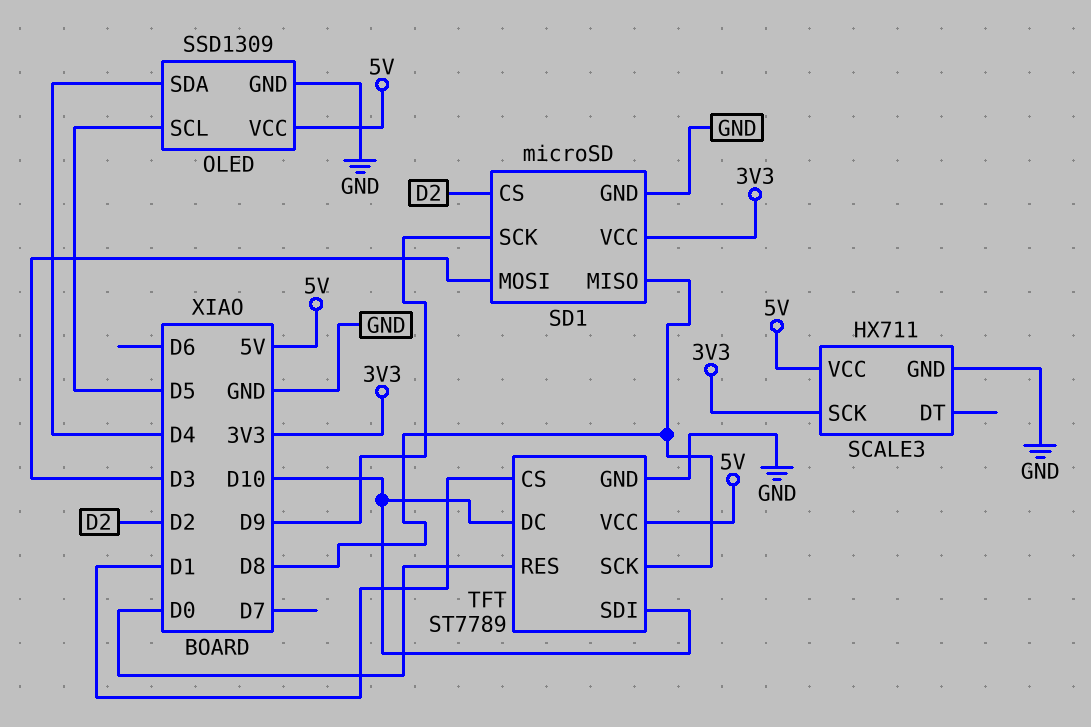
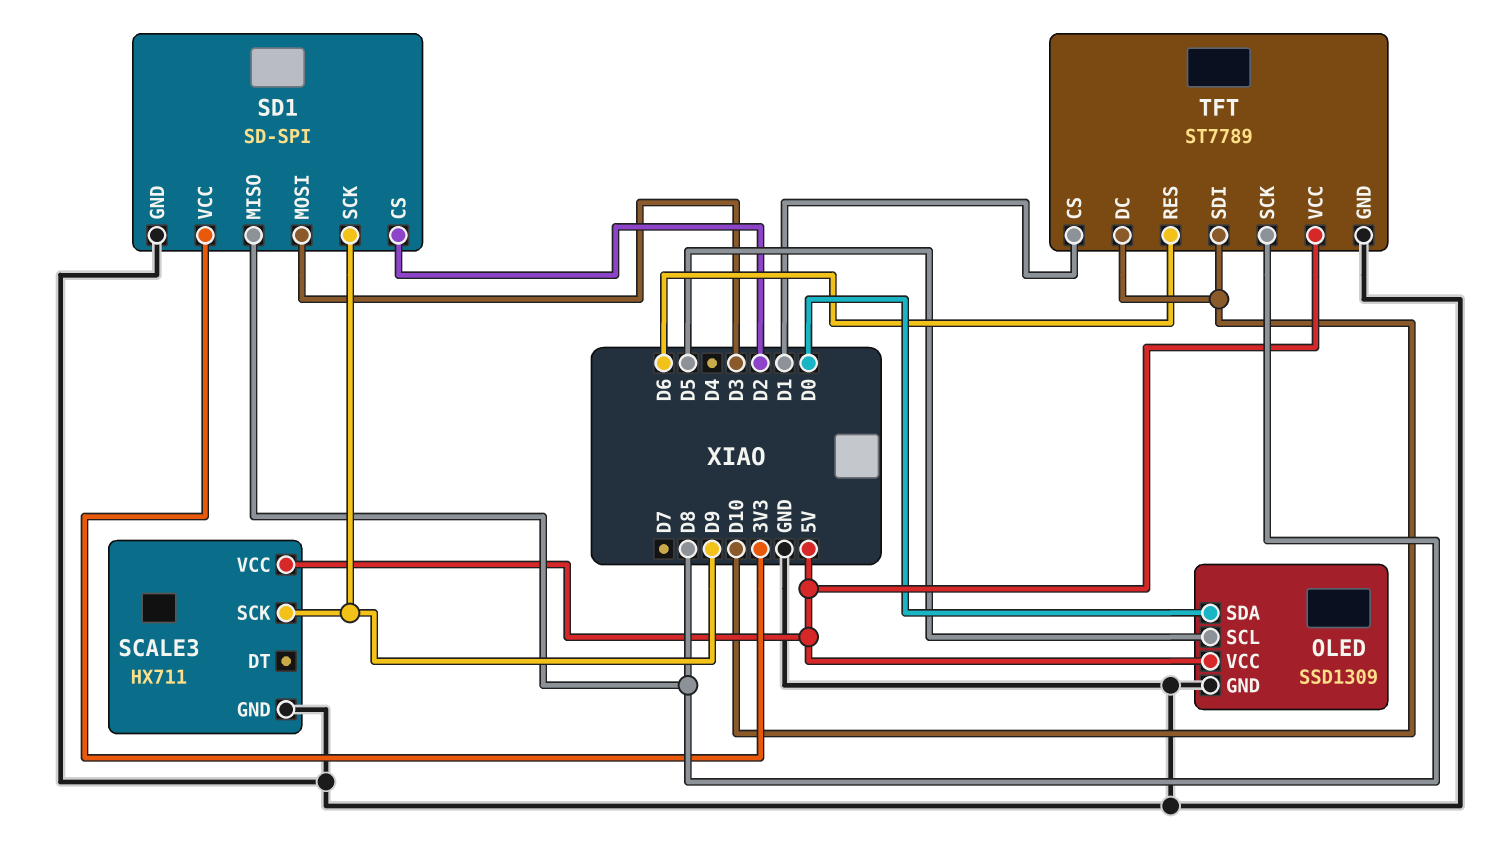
OLED pin SDA: D4 -> D0
SCALE3 pin SCK: 3V3 -> D9
SD1: microSD -> SD-SPI
TFT pin RES: D0 -> D6

